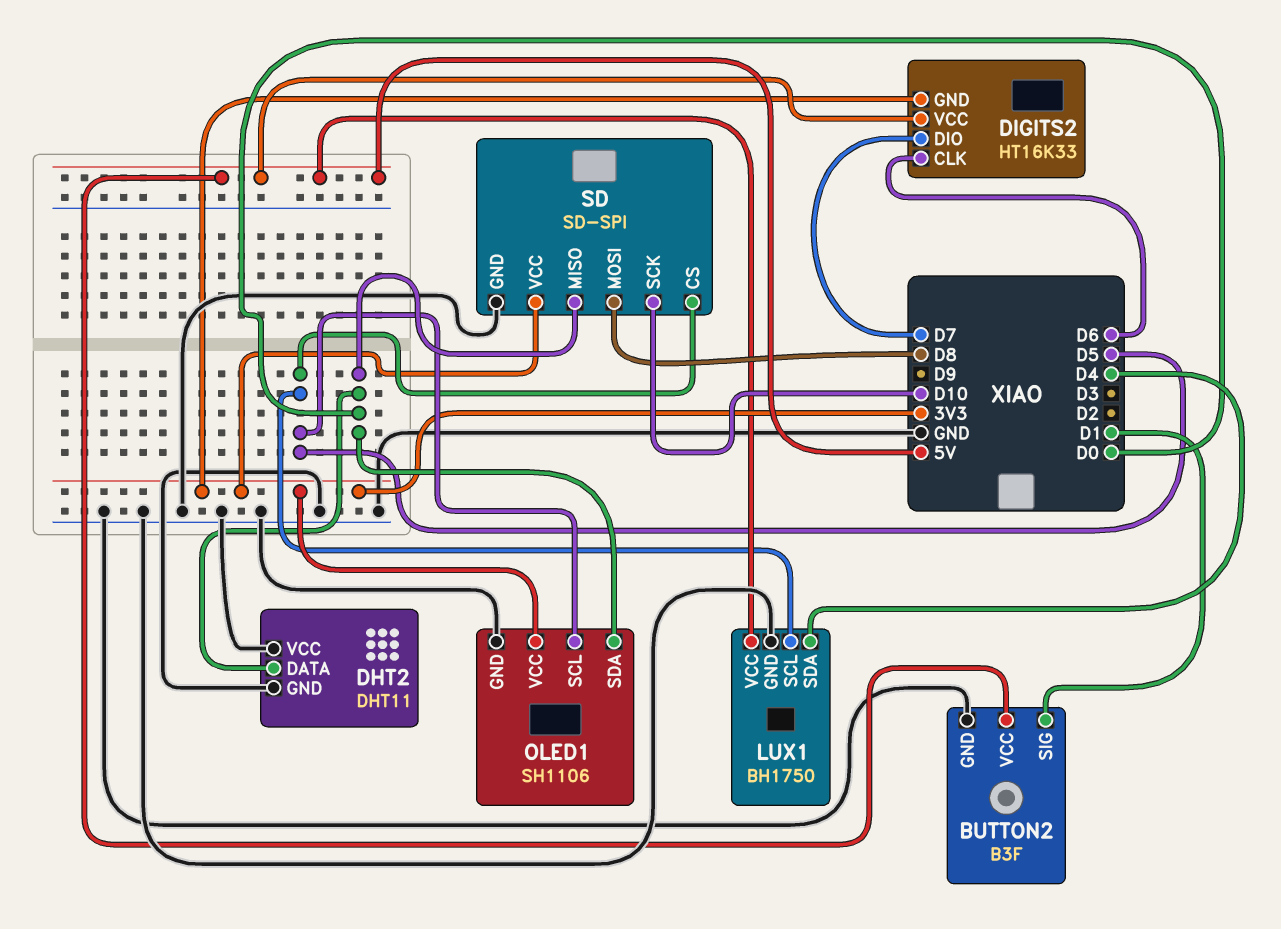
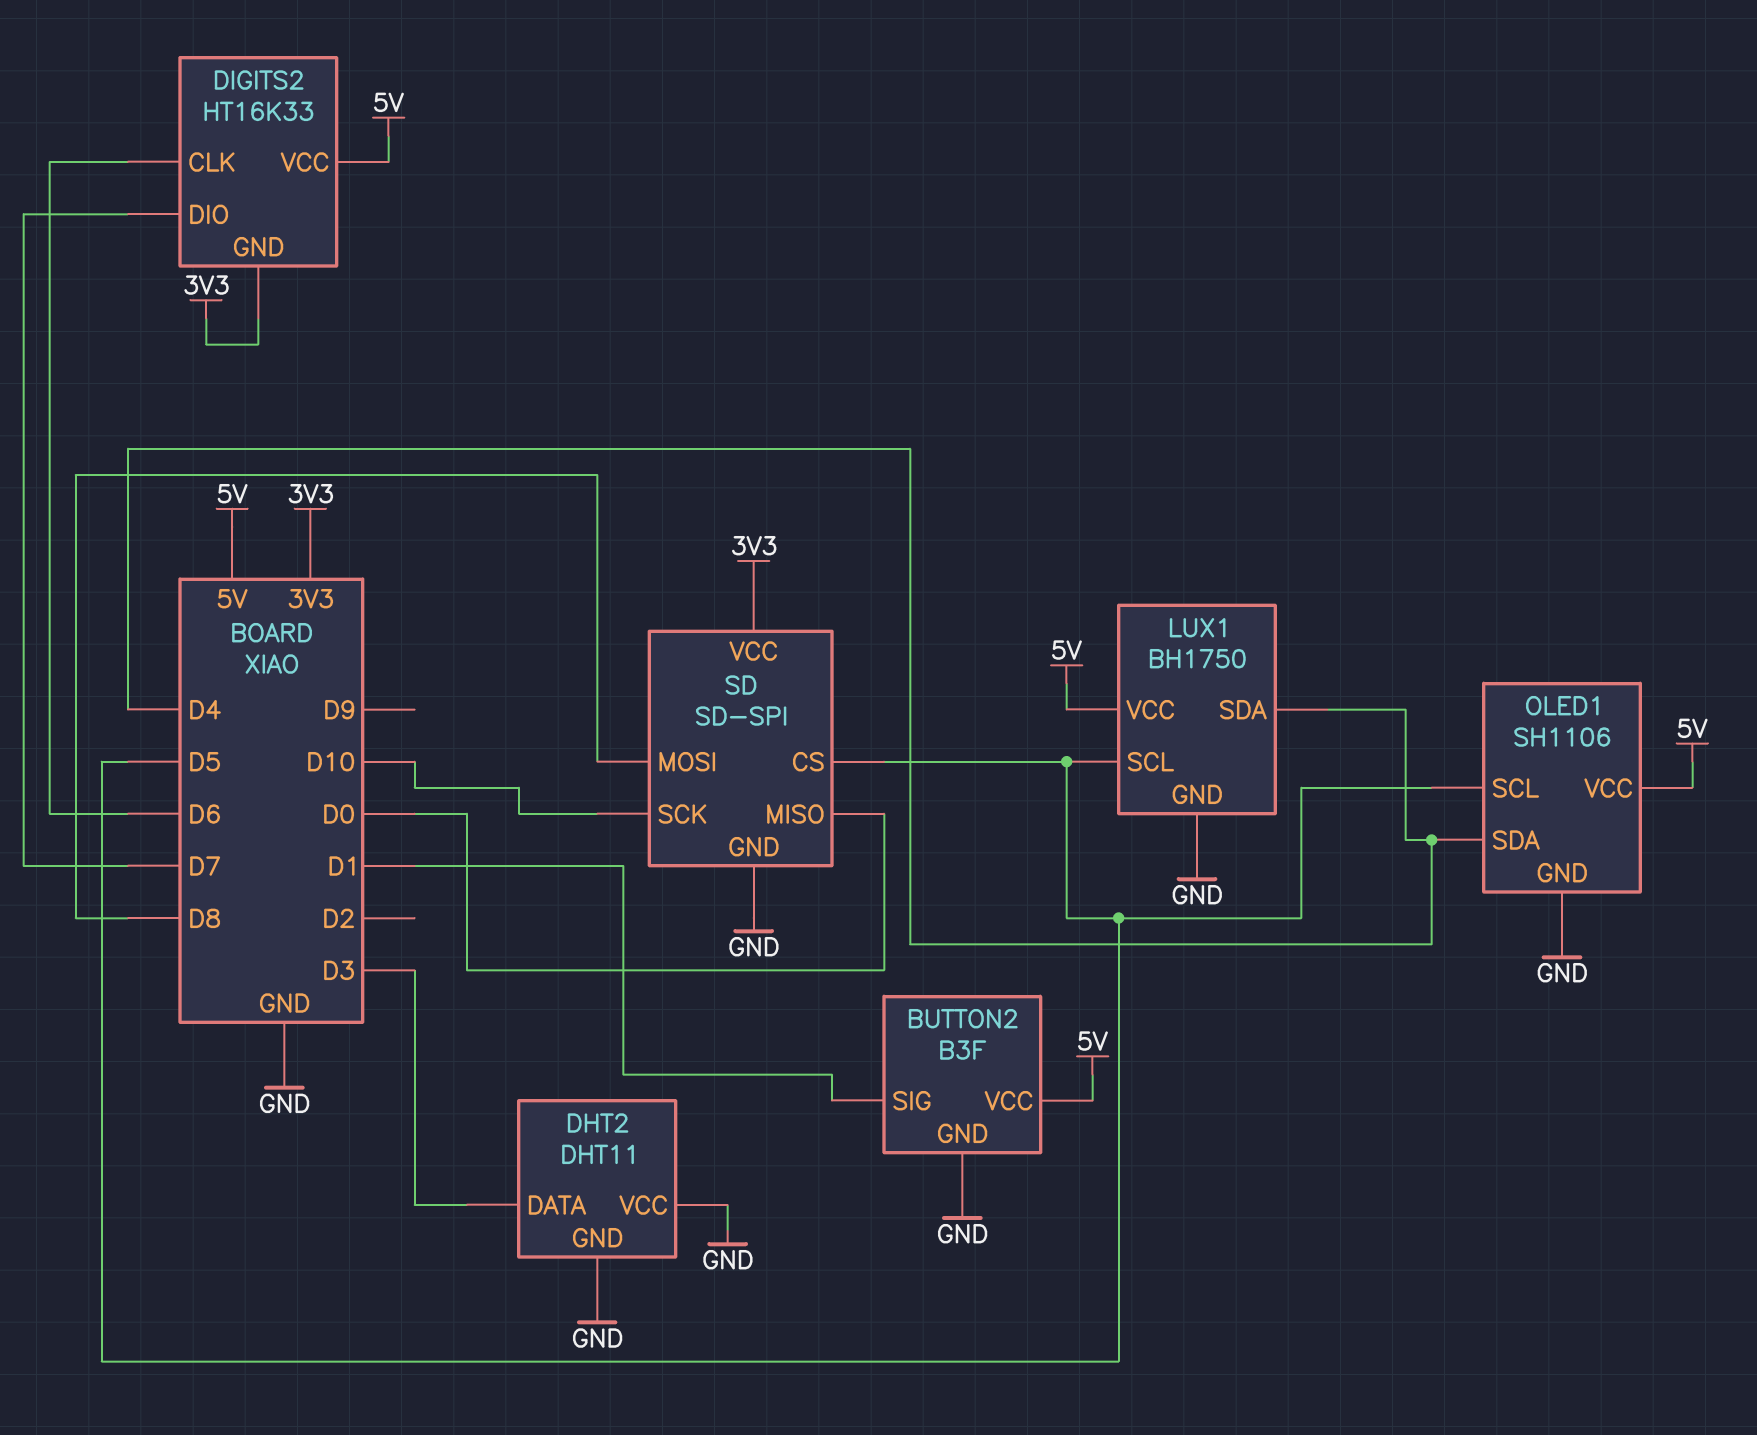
DHT2 pin DATA: D0 -> D3
OLED1 pin SDA: D0 -> D4
OLED1 pin VCC: 3V3 -> 5V

